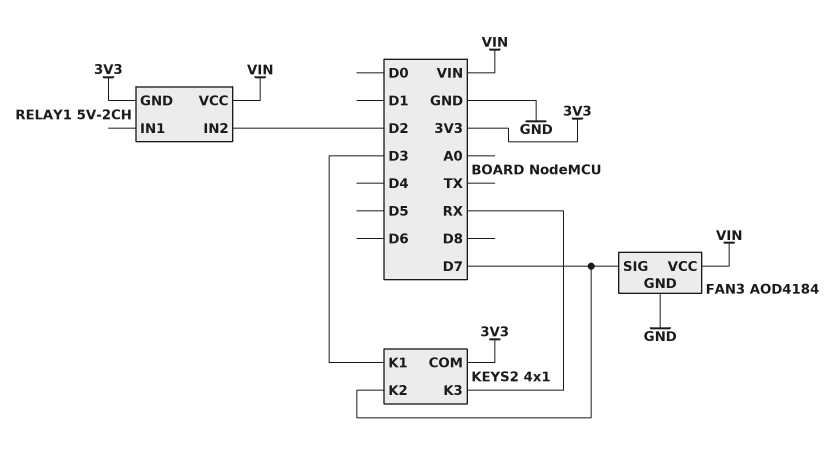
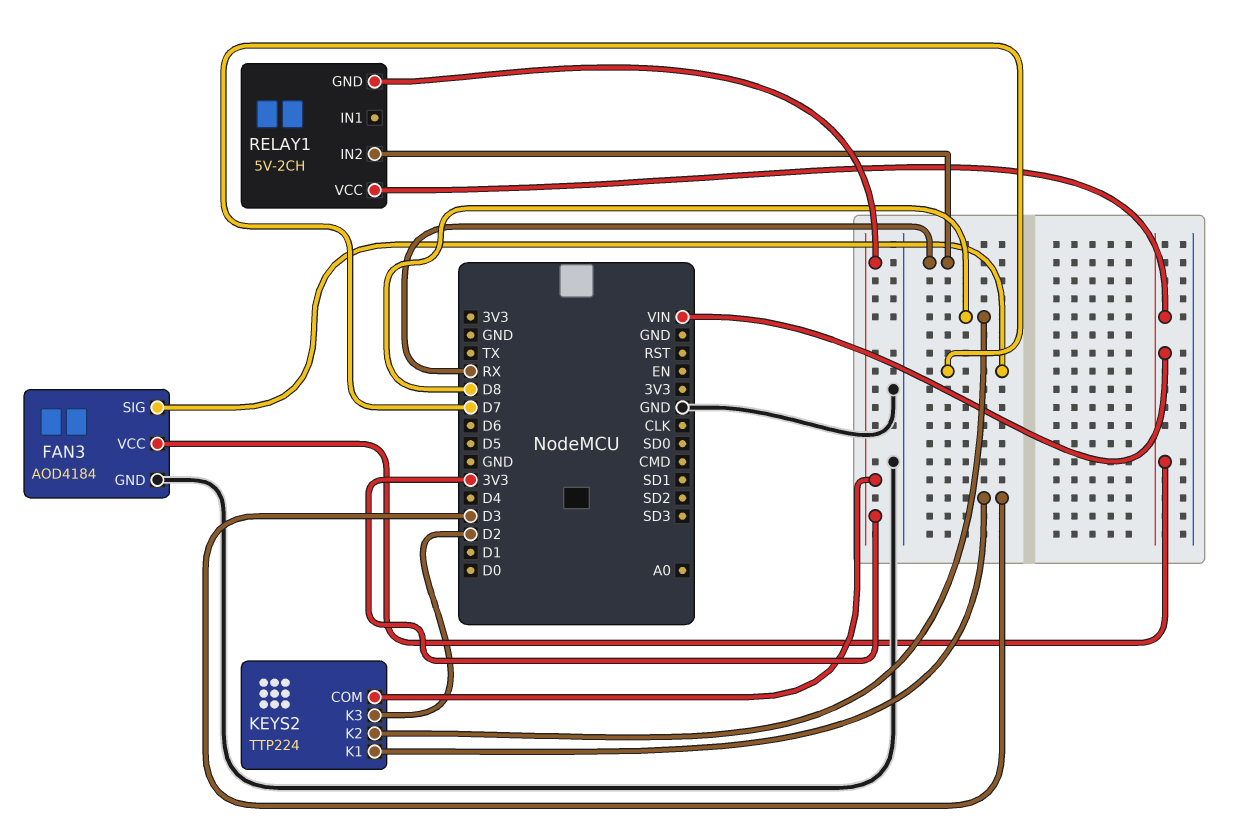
KEYS2: 4x1 -> TTP224
KEYS2 pin K2: D7 -> D8
KEYS2 pin K3: RX -> D2
RELAY1 pin IN2: D2 -> RX

